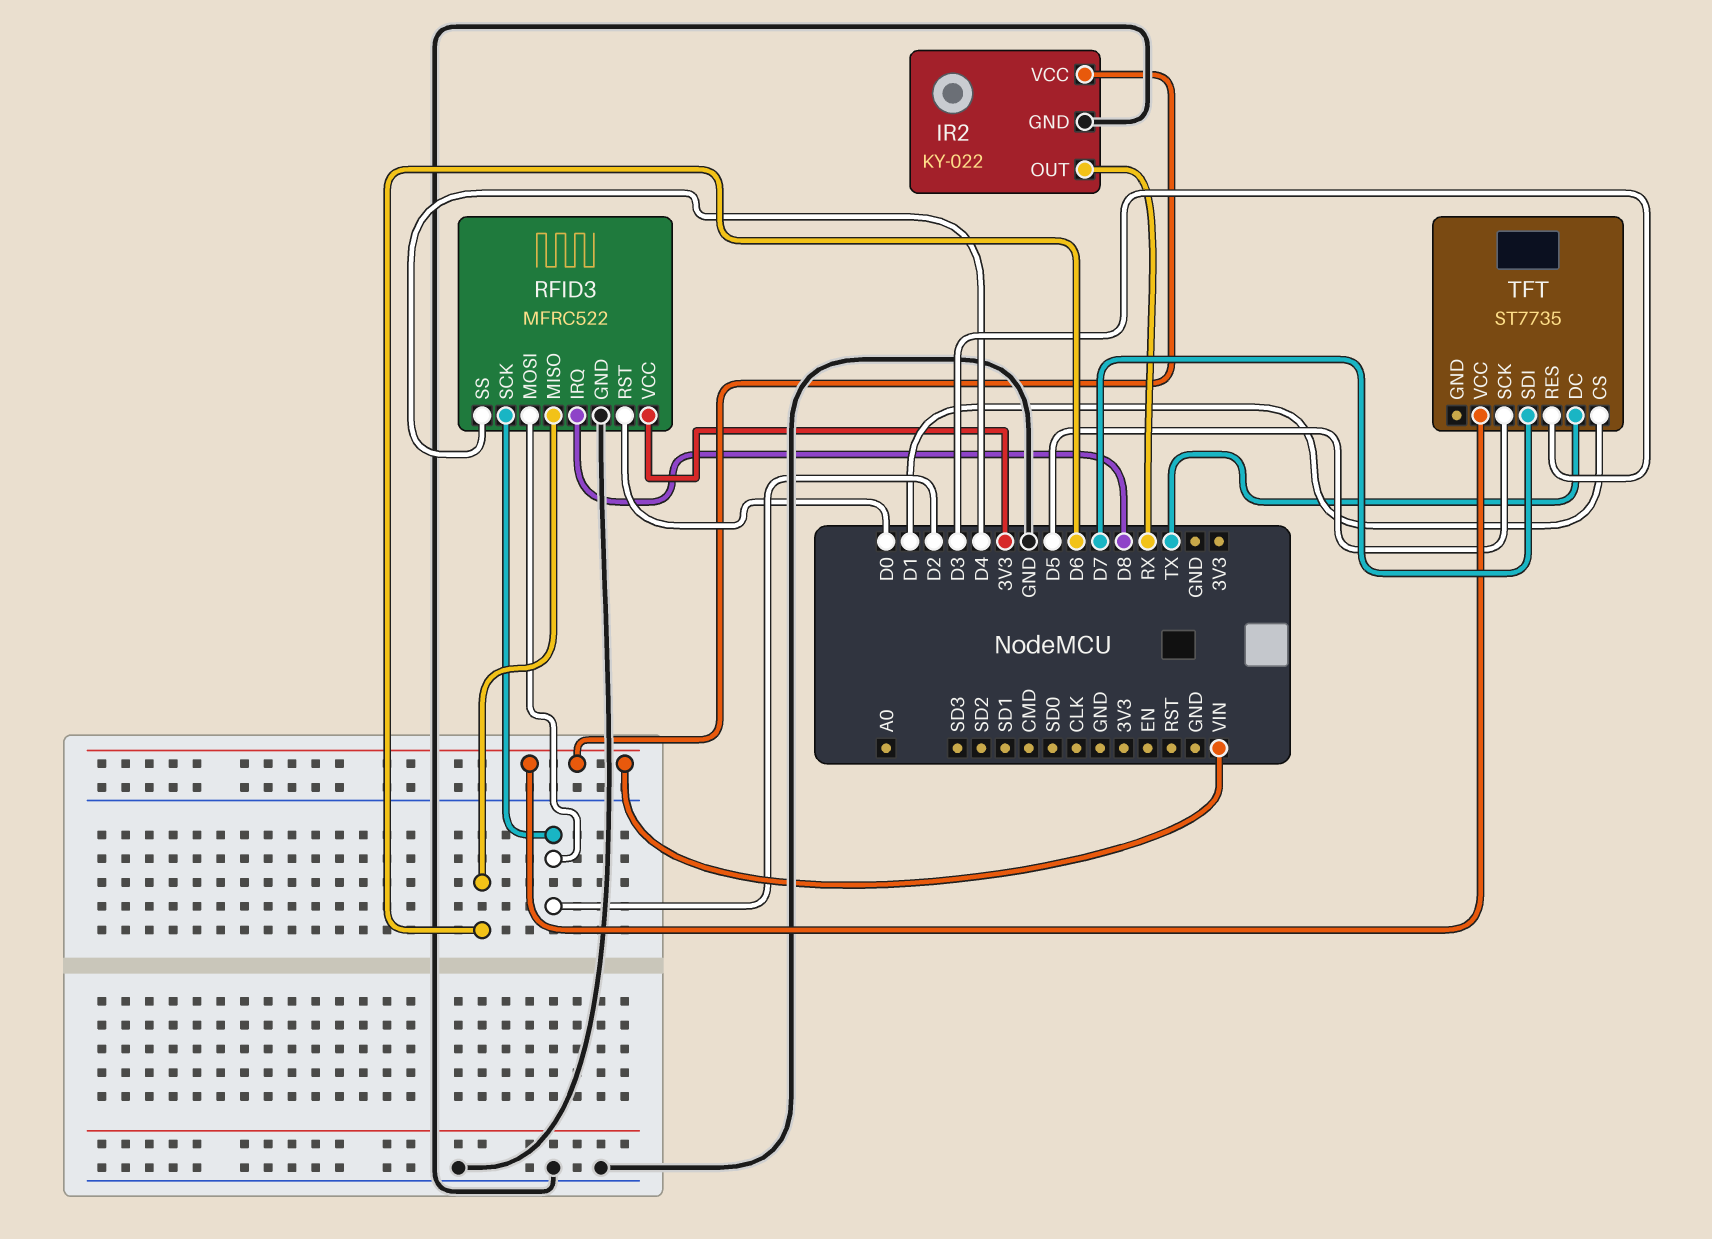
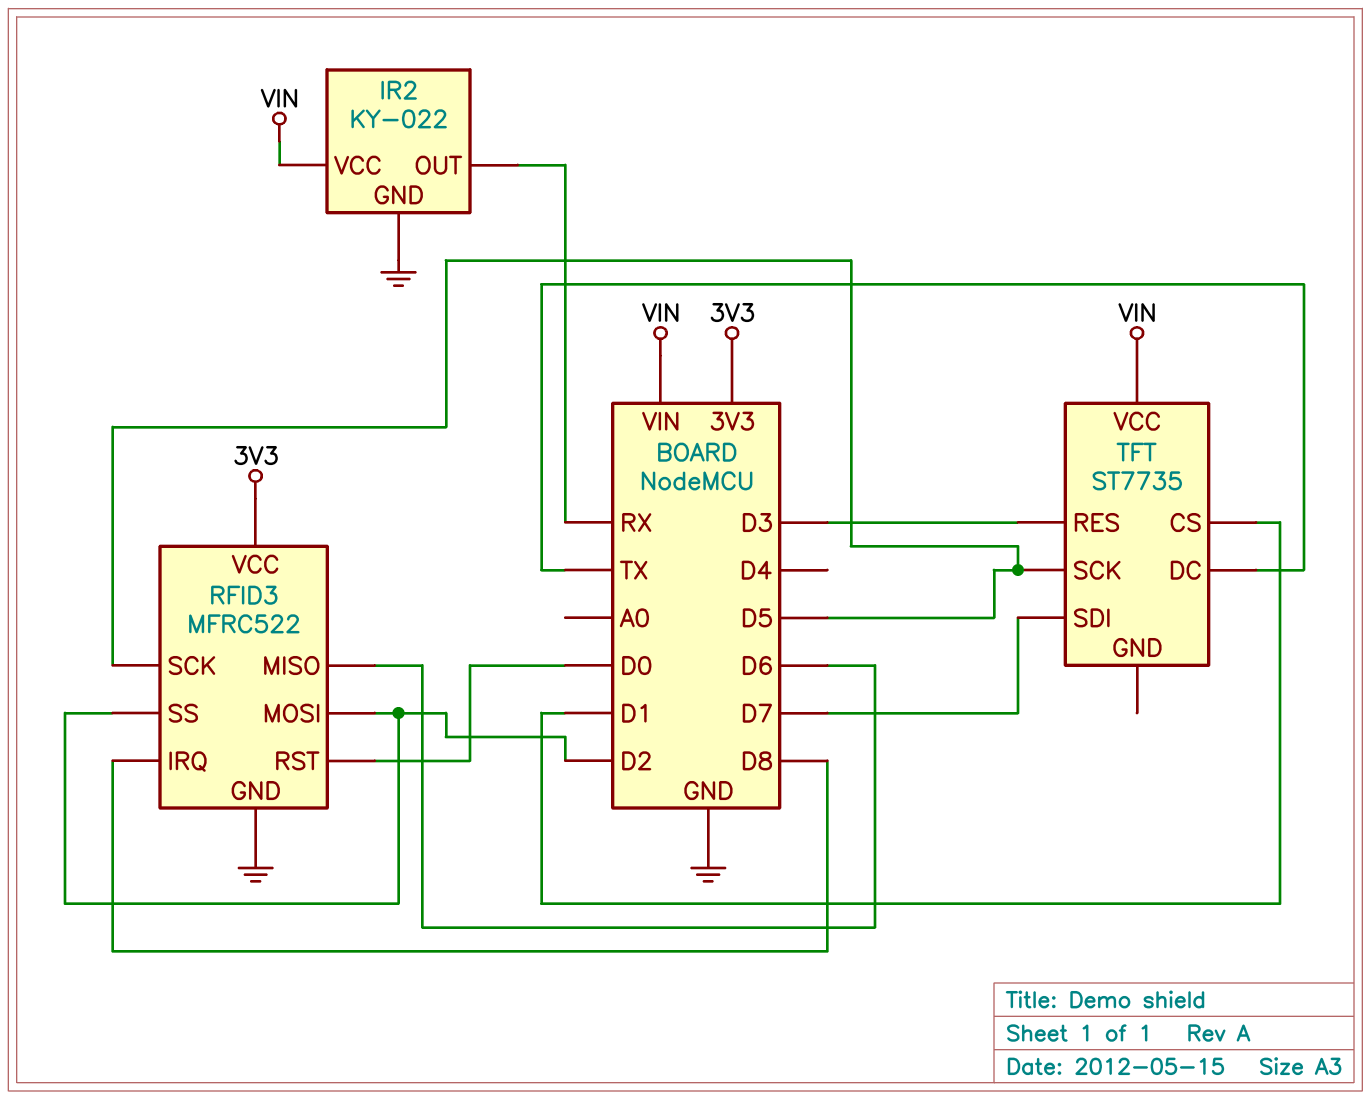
RFID3 pin SCK: D2 -> D5
RFID3 pin SS: D4 -> D2

